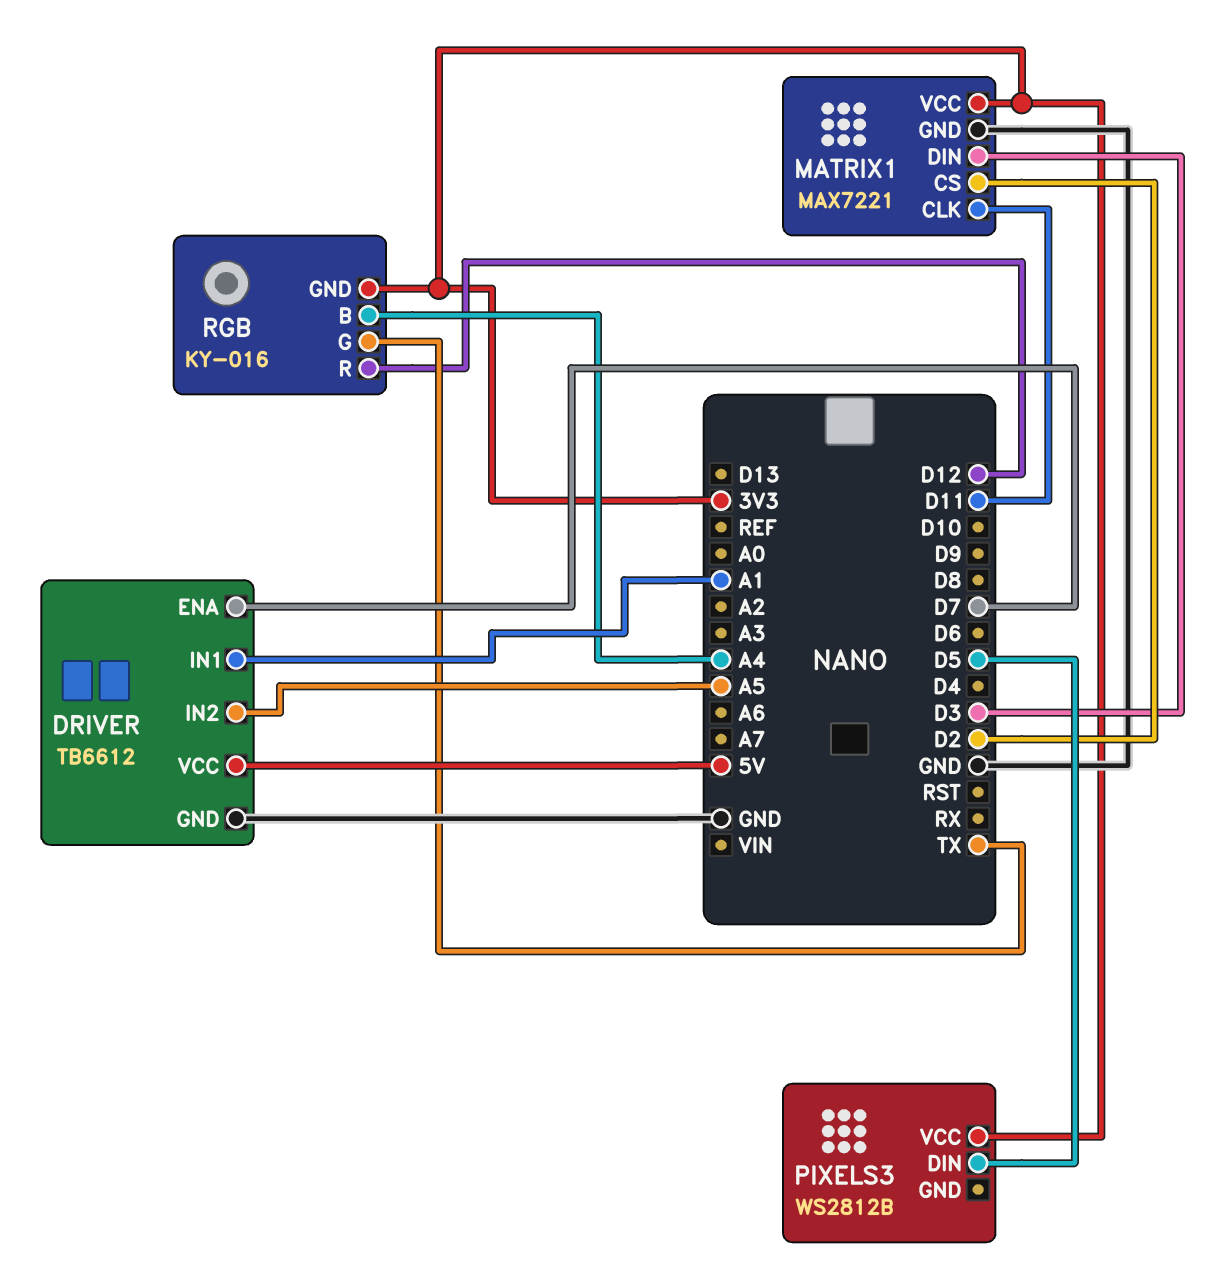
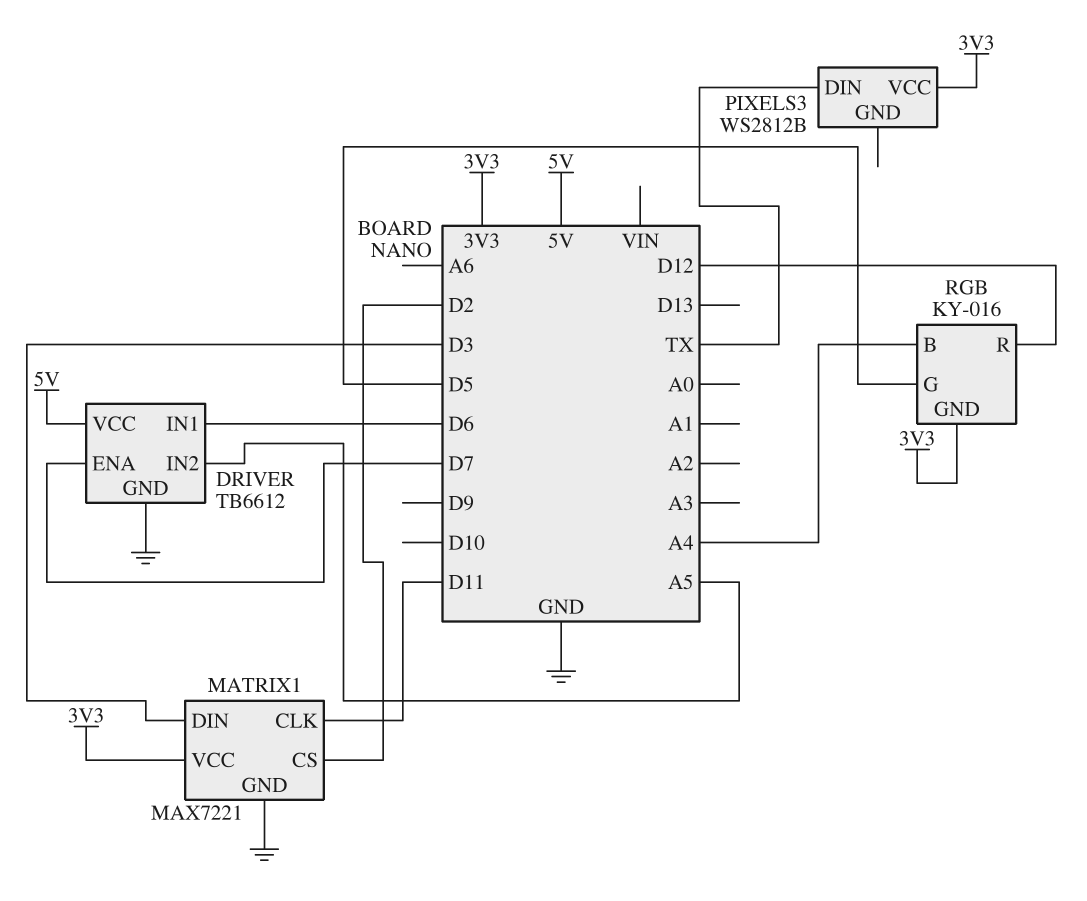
DRIVER pin IN1: A1 -> D6
PIXELS3 pin DIN: D5 -> TX
RGB pin G: TX -> D5

